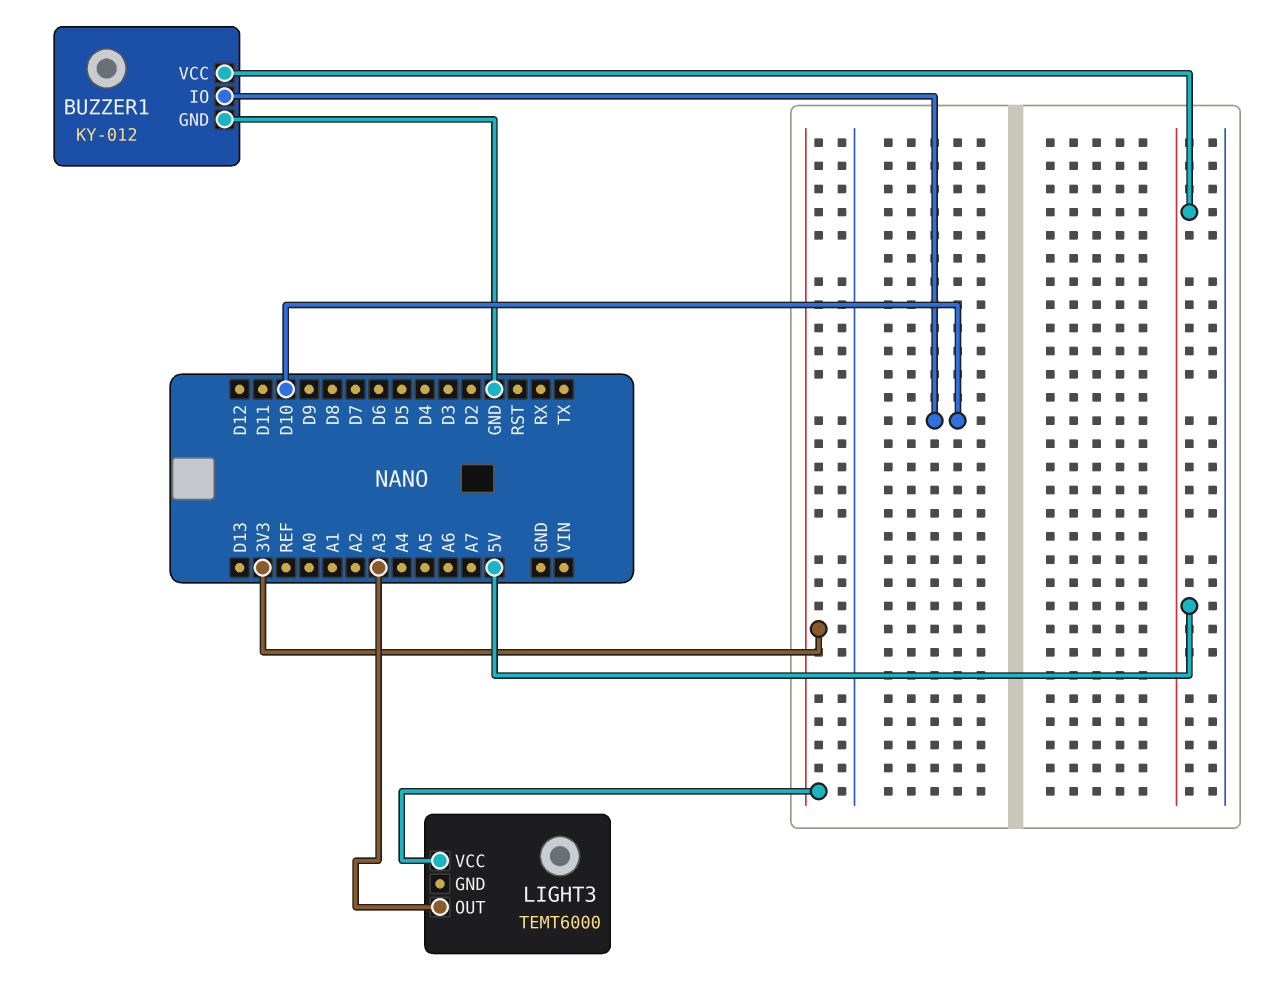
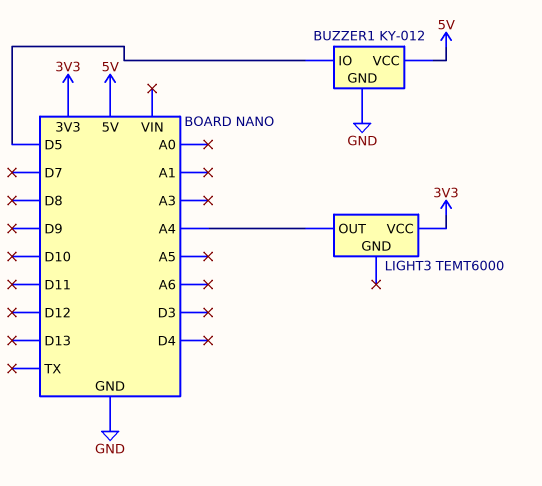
BUZZER1 pin IO: D10 -> D5
LIGHT3 pin OUT: A3 -> A4

